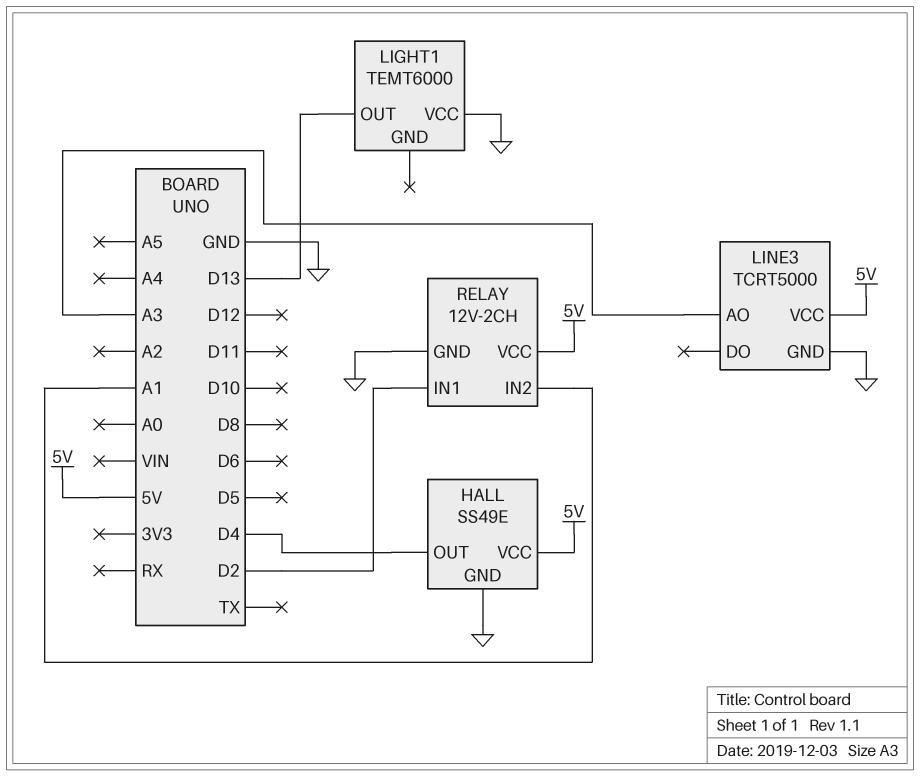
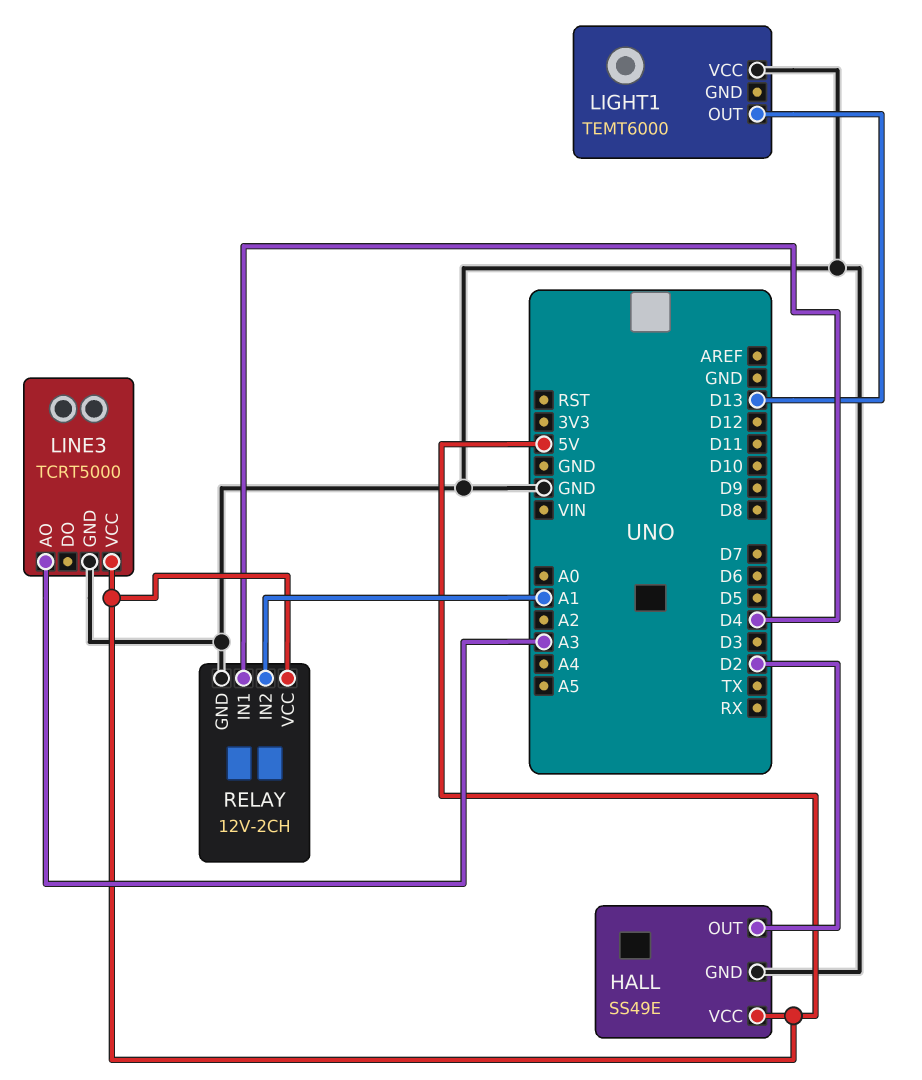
HALL pin OUT: D4 -> D2
RELAY pin IN1: D2 -> D4

